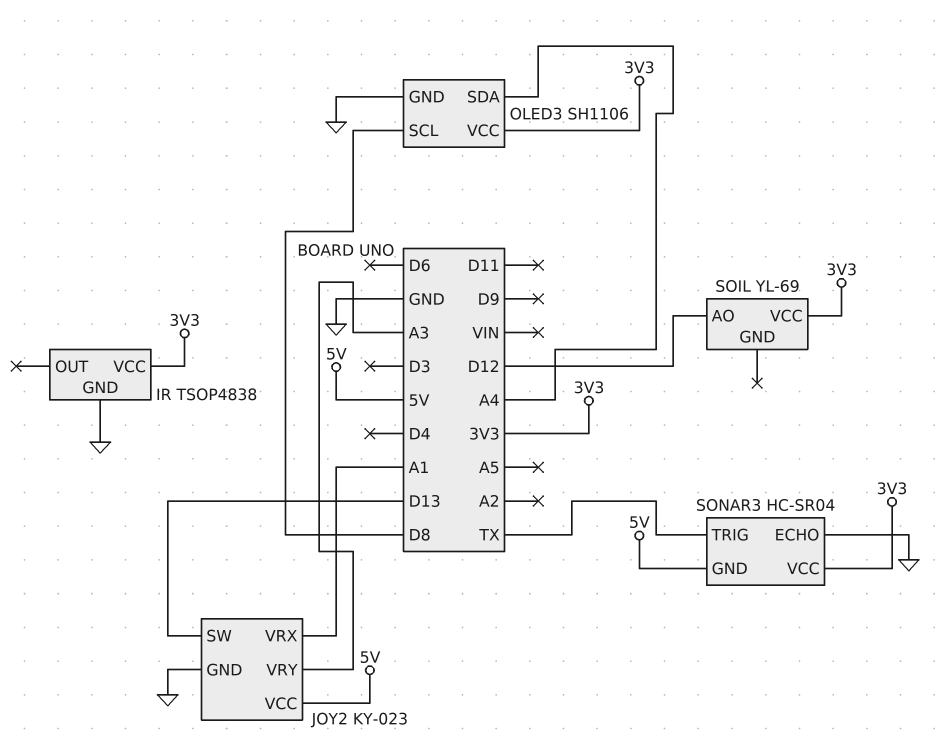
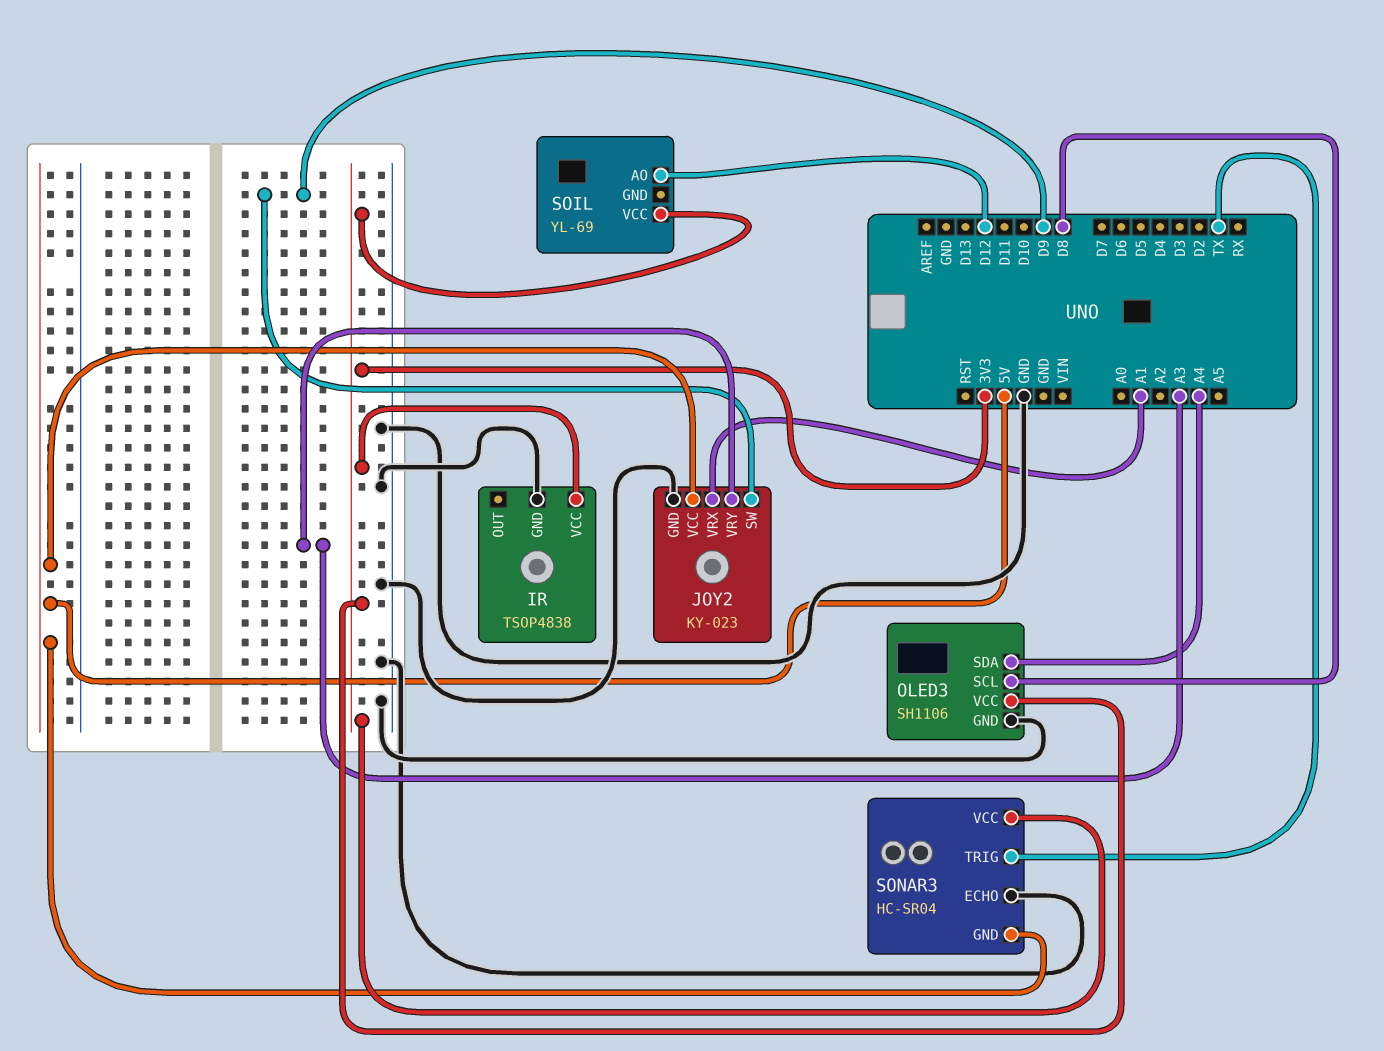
JOY2 pin SW: D13 -> D9

